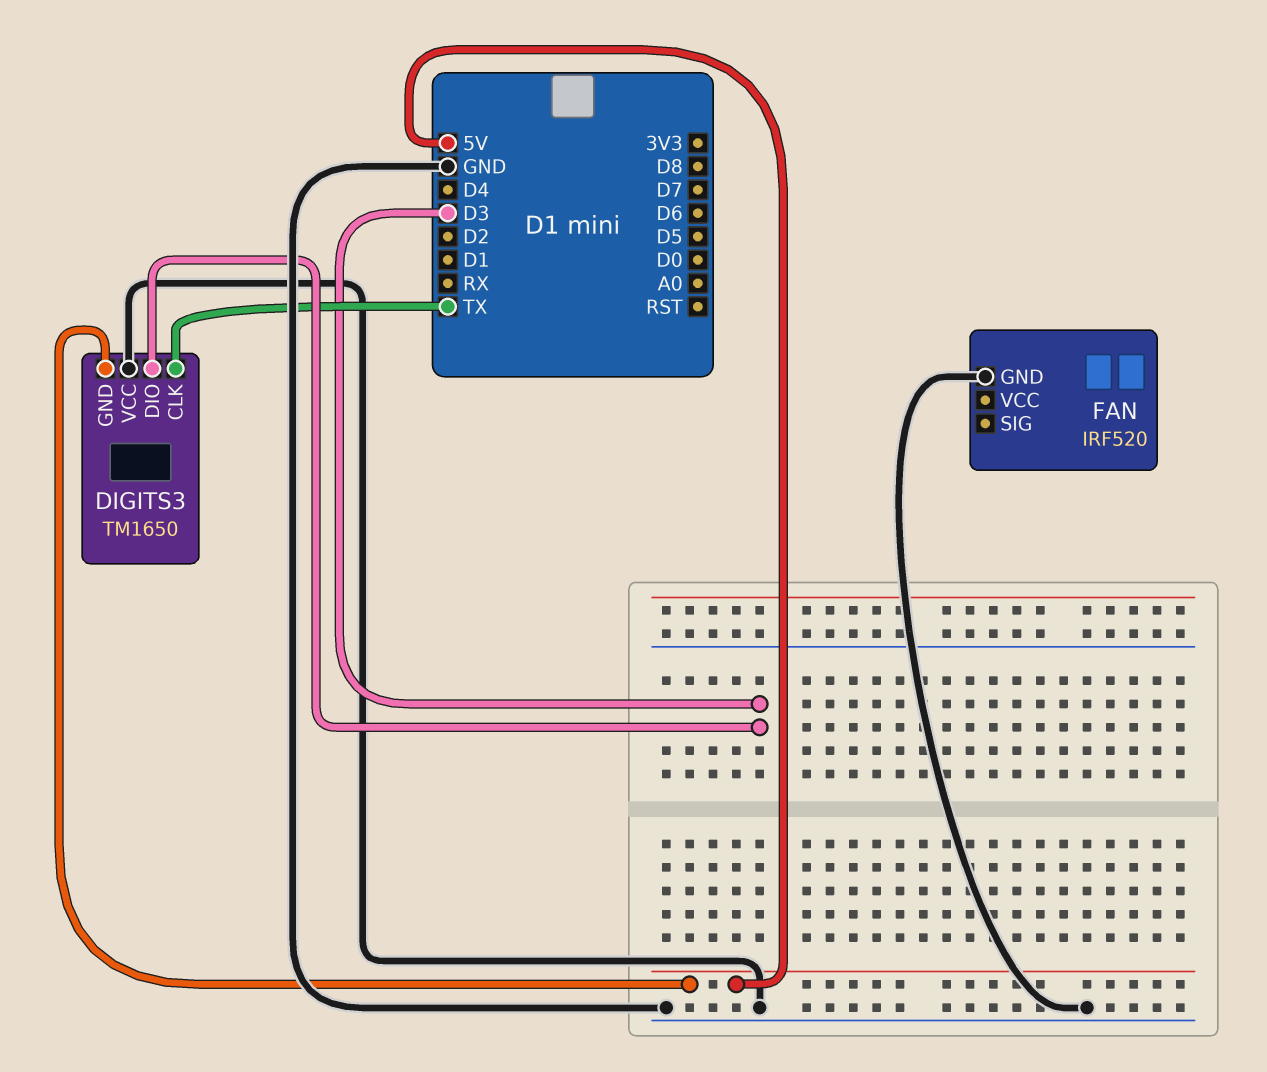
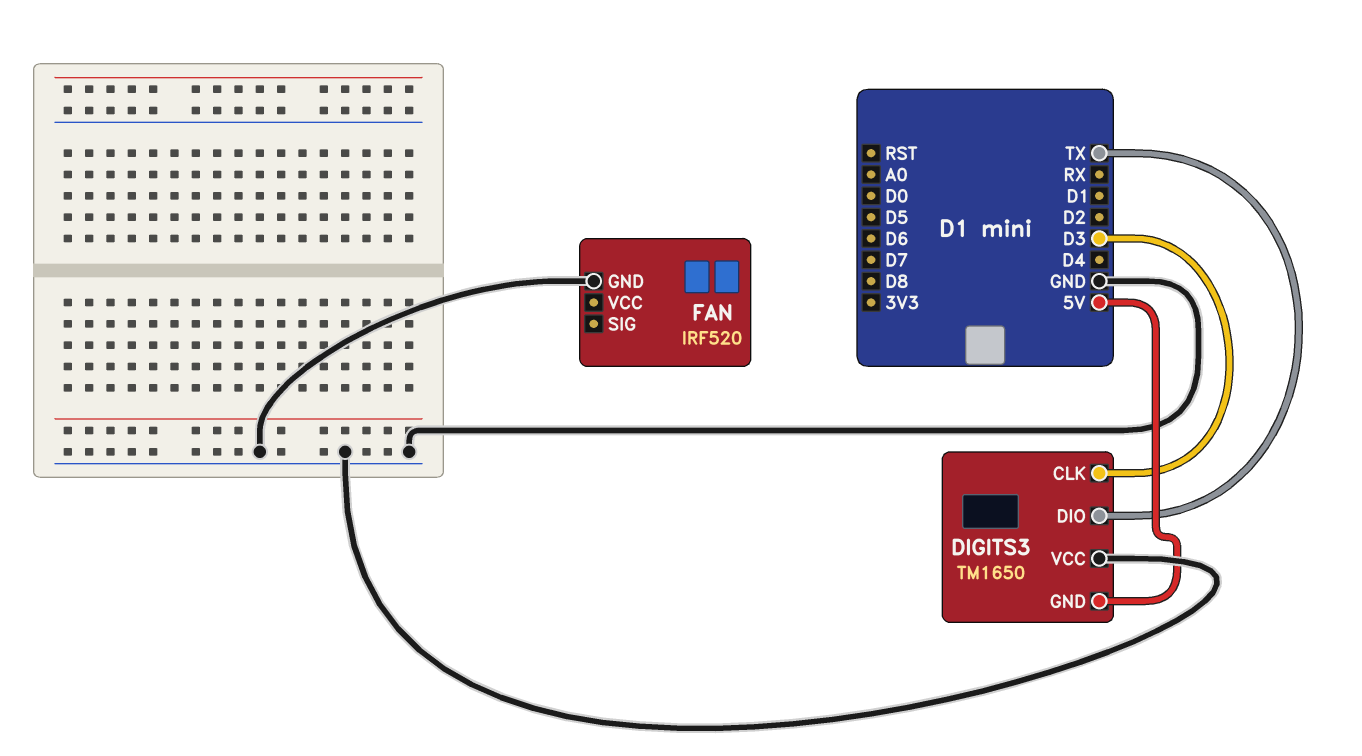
DIGITS3 pin CLK: TX -> D3
DIGITS3 pin DIO: D3 -> TX

